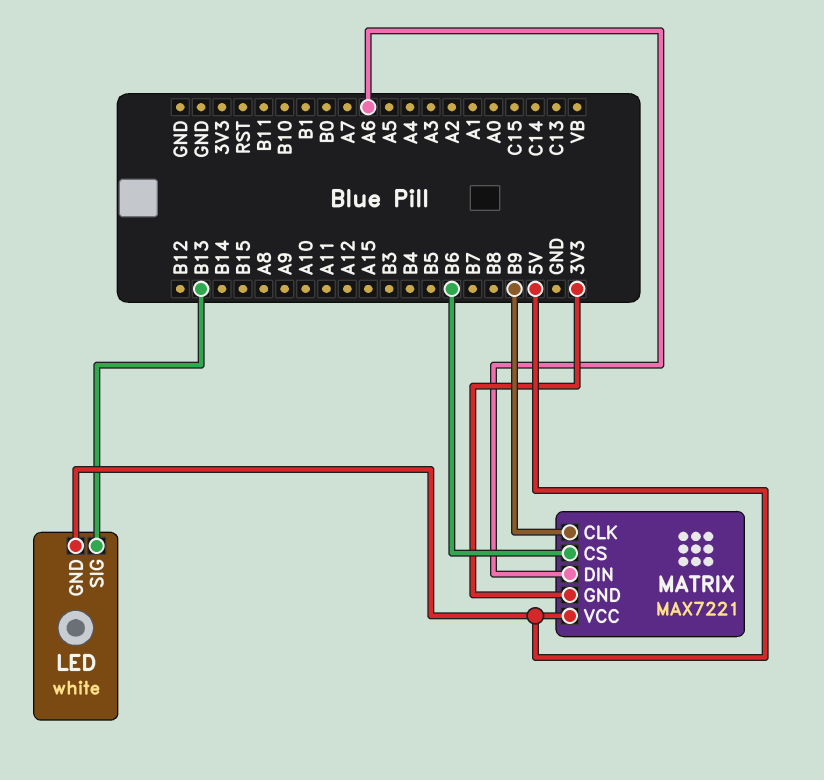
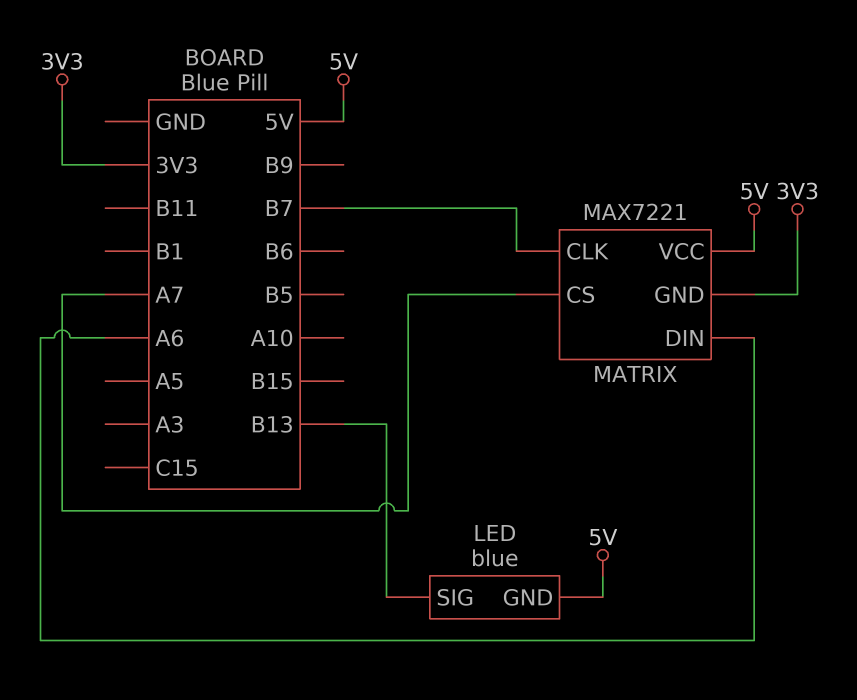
LED: white -> blue
MATRIX pin CLK: B9 -> B7
MATRIX pin CS: B6 -> A7

